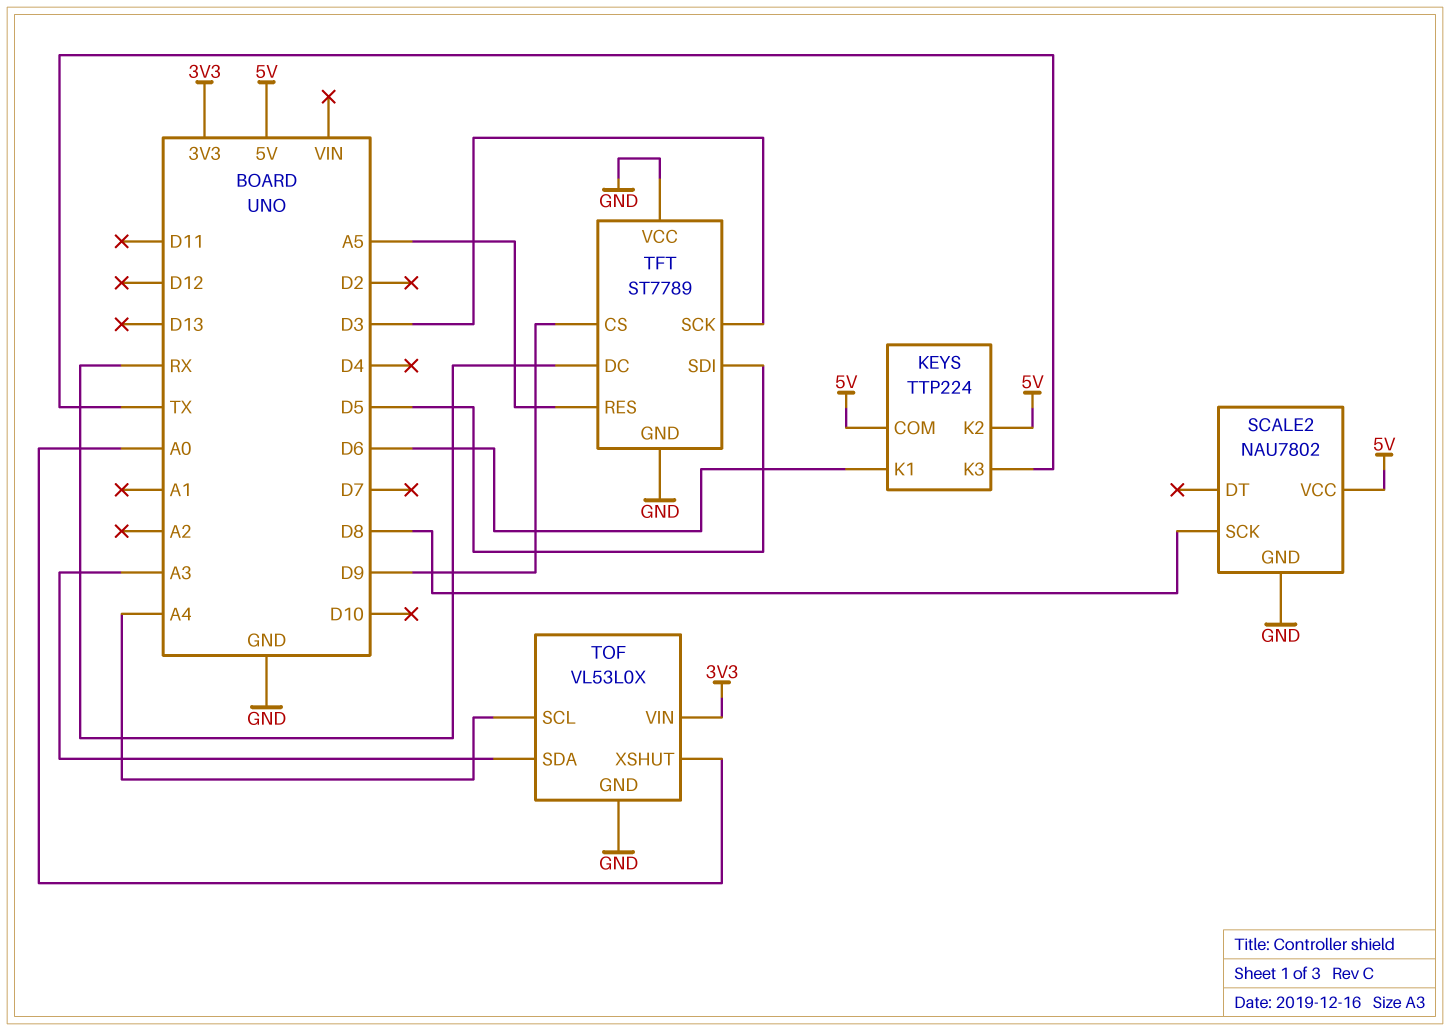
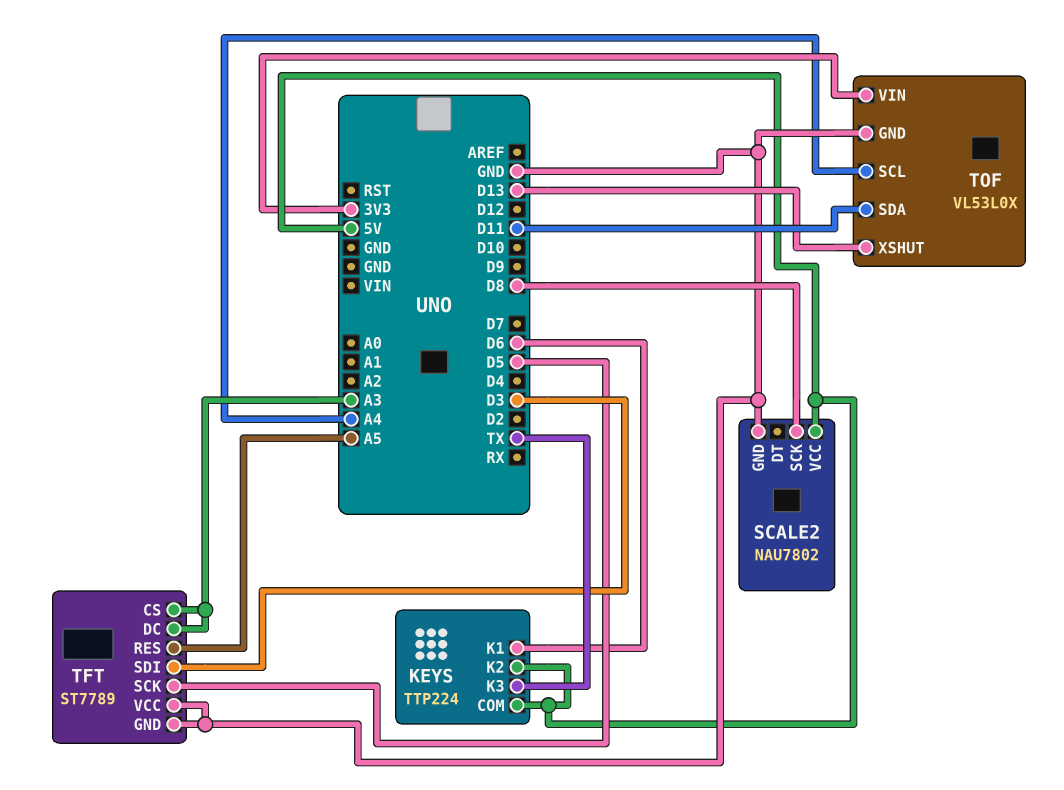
TFT pin CS: D9 -> A3
TFT pin DC: RX -> A3
TFT pin SCK: D3 -> D5
TFT pin SDI: D5 -> D3
TOF pin SDA: A3 -> D11
TOF pin XSHUT: A0 -> D13

